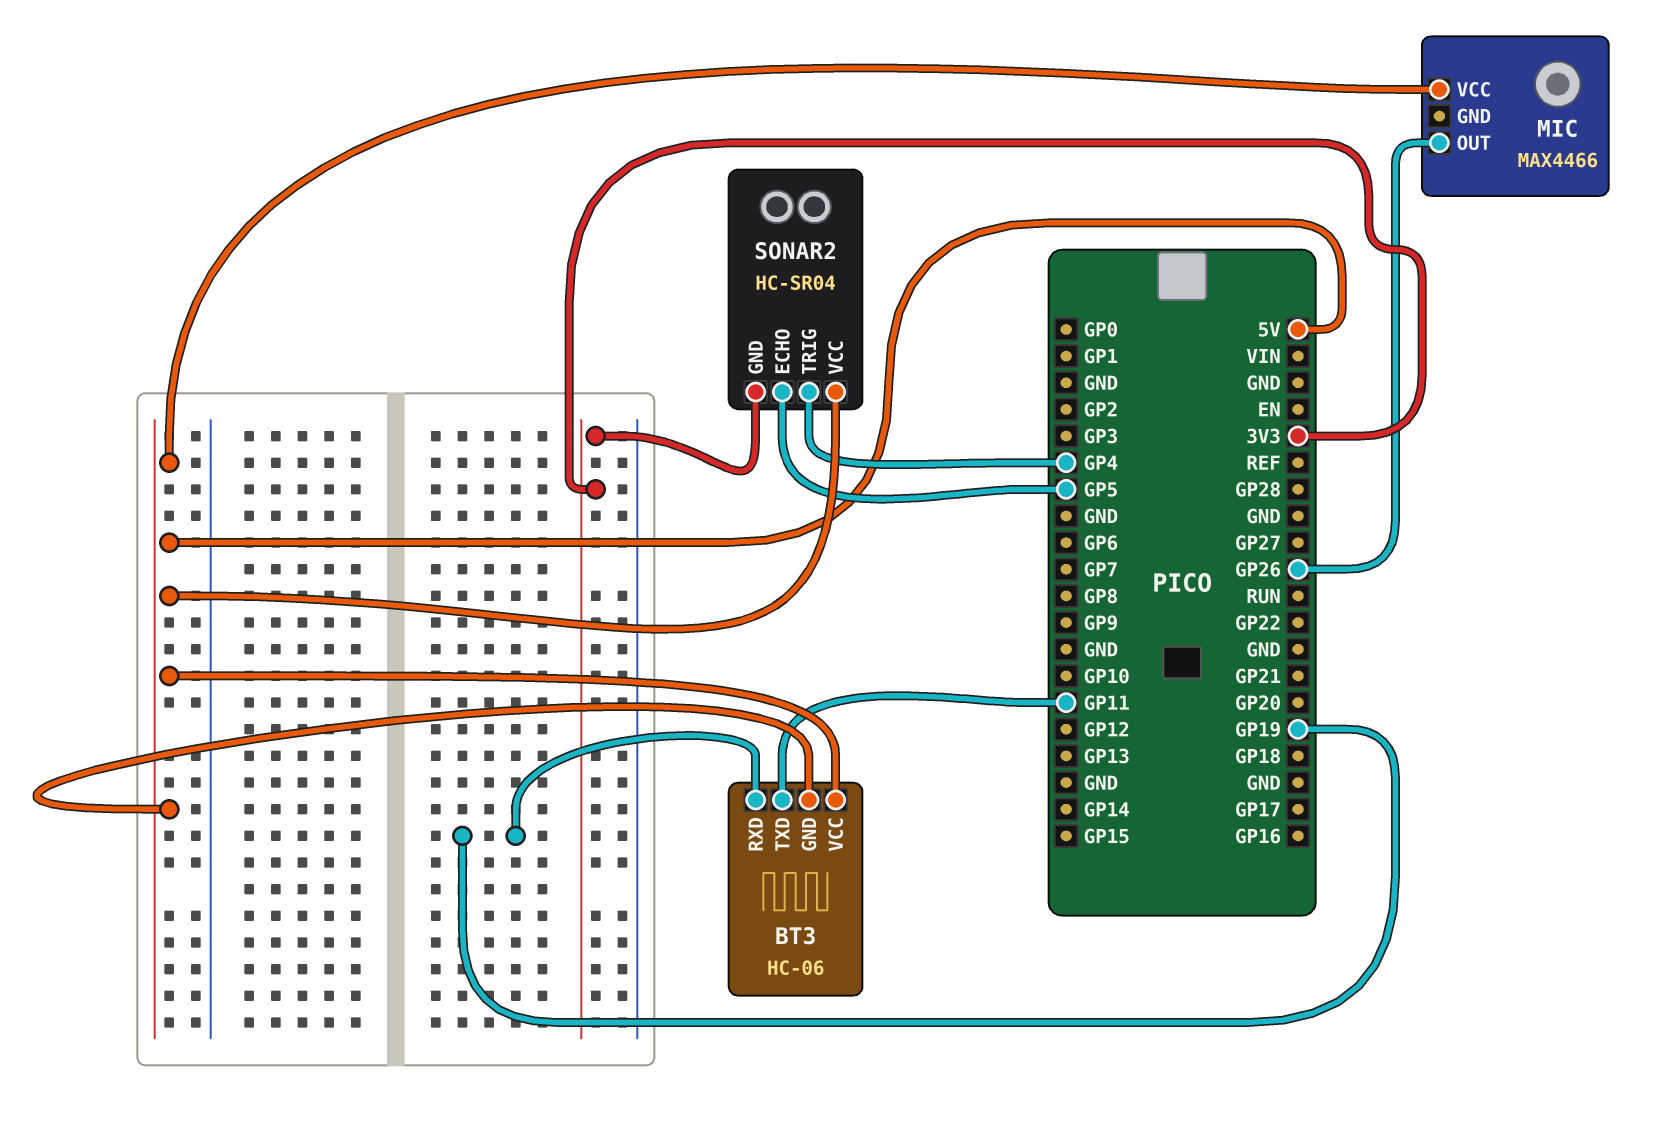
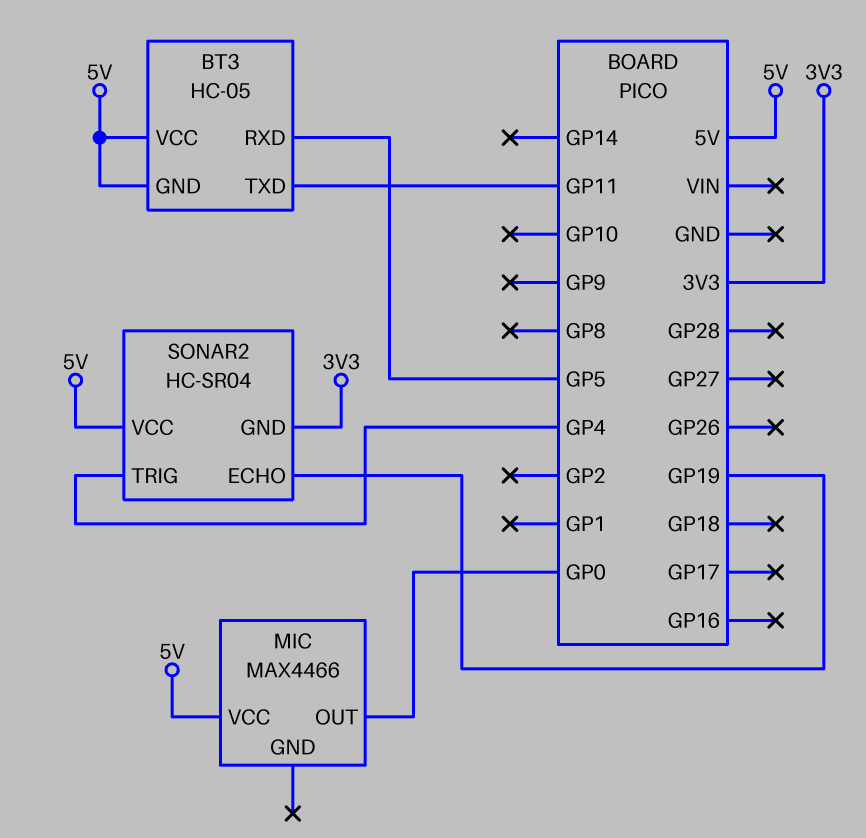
BT3: HC-06 -> HC-05
BT3 pin RXD: GP19 -> GP5
MIC pin OUT: GP26 -> GP0
SONAR2 pin ECHO: GP5 -> GP19

